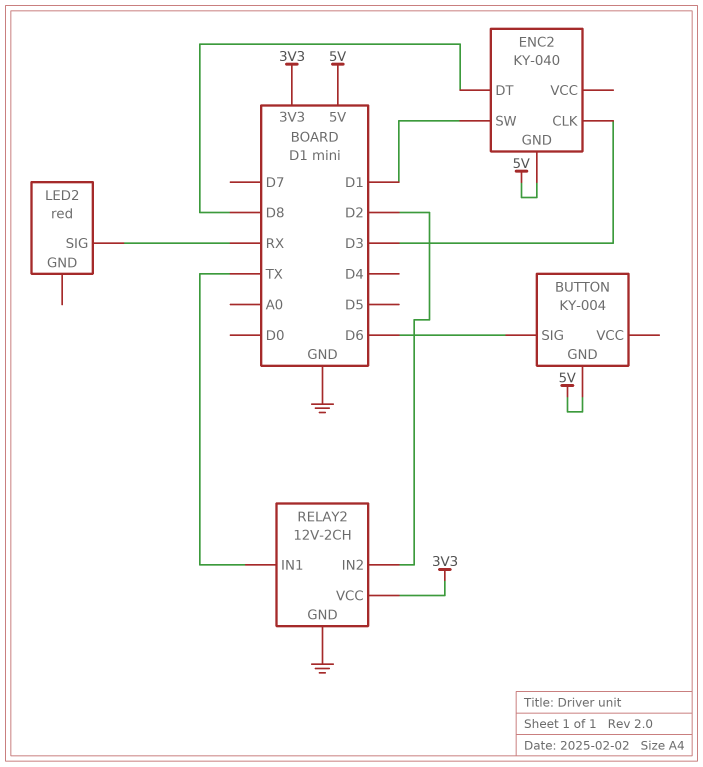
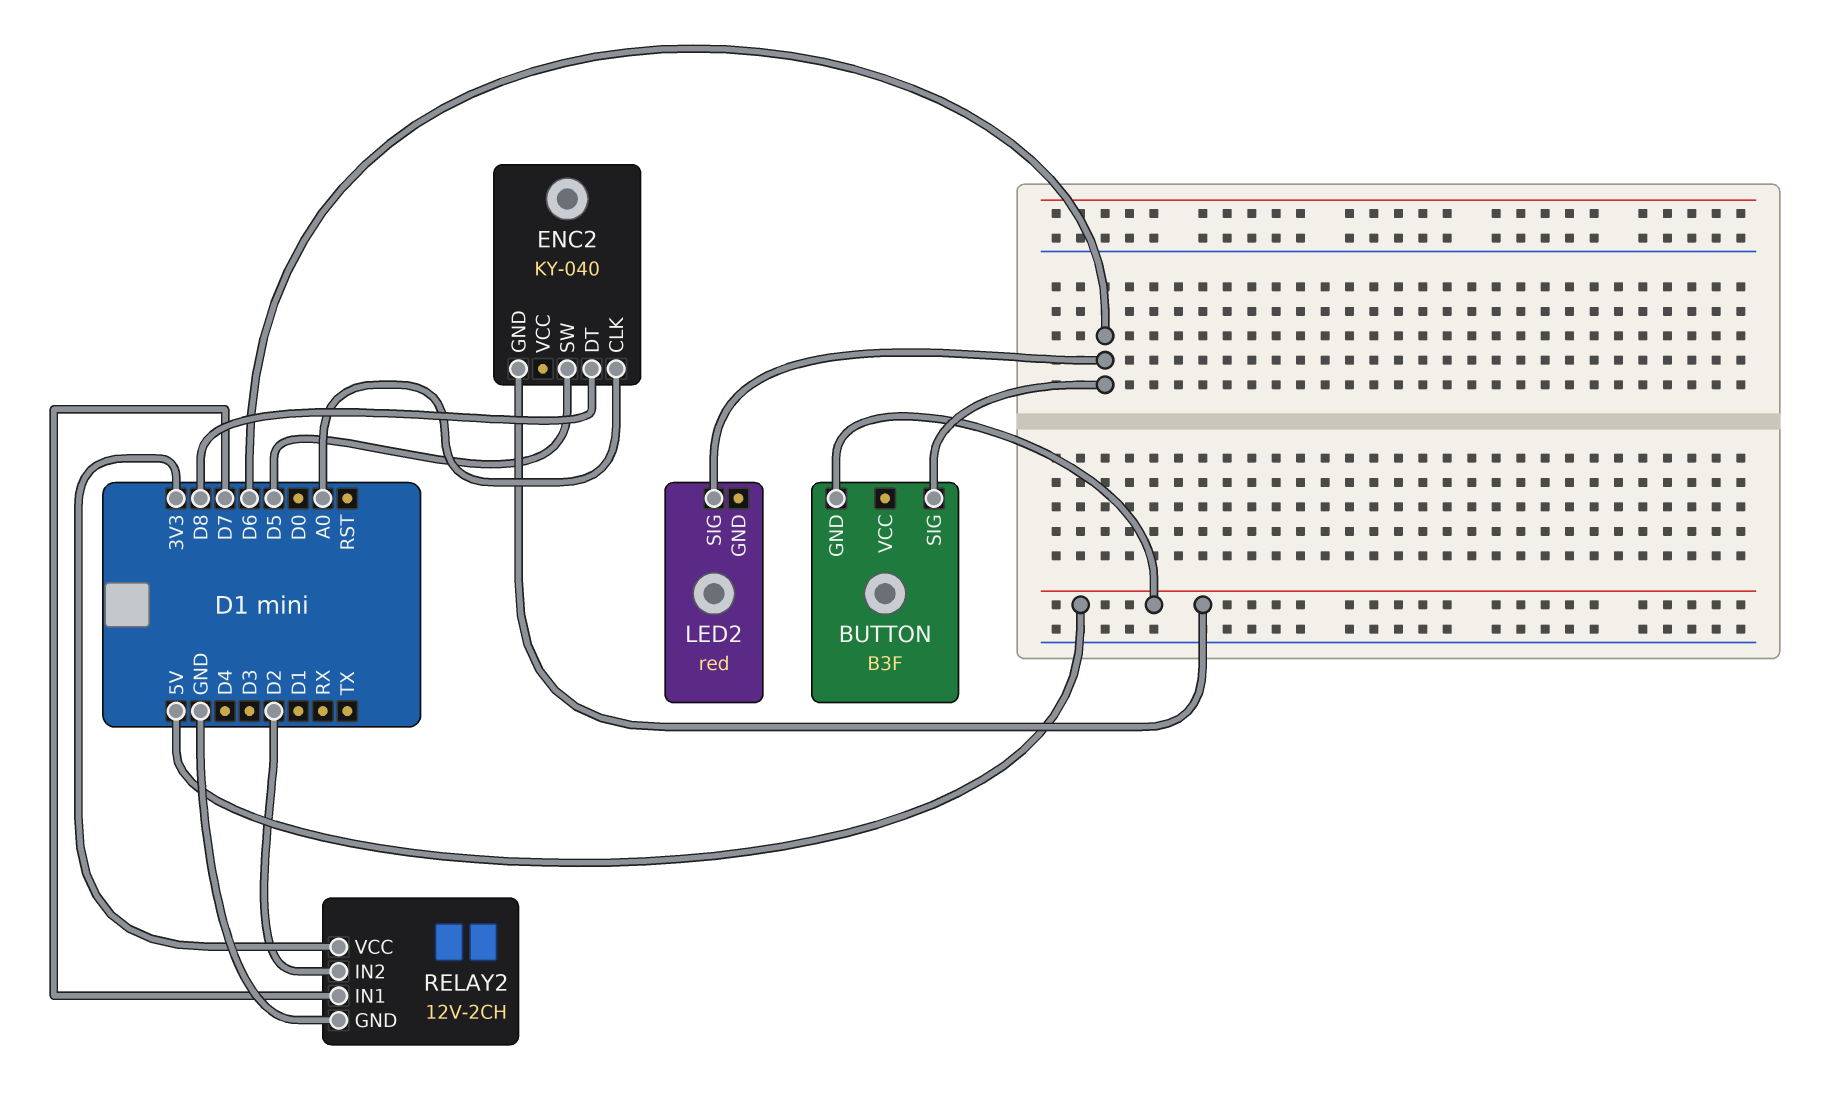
BUTTON: KY-004 -> B3F
ENC2 pin CLK: D3 -> A0
ENC2 pin SW: D1 -> D5
LED2 pin SIG: RX -> D6
RELAY2 pin IN1: TX -> D7

